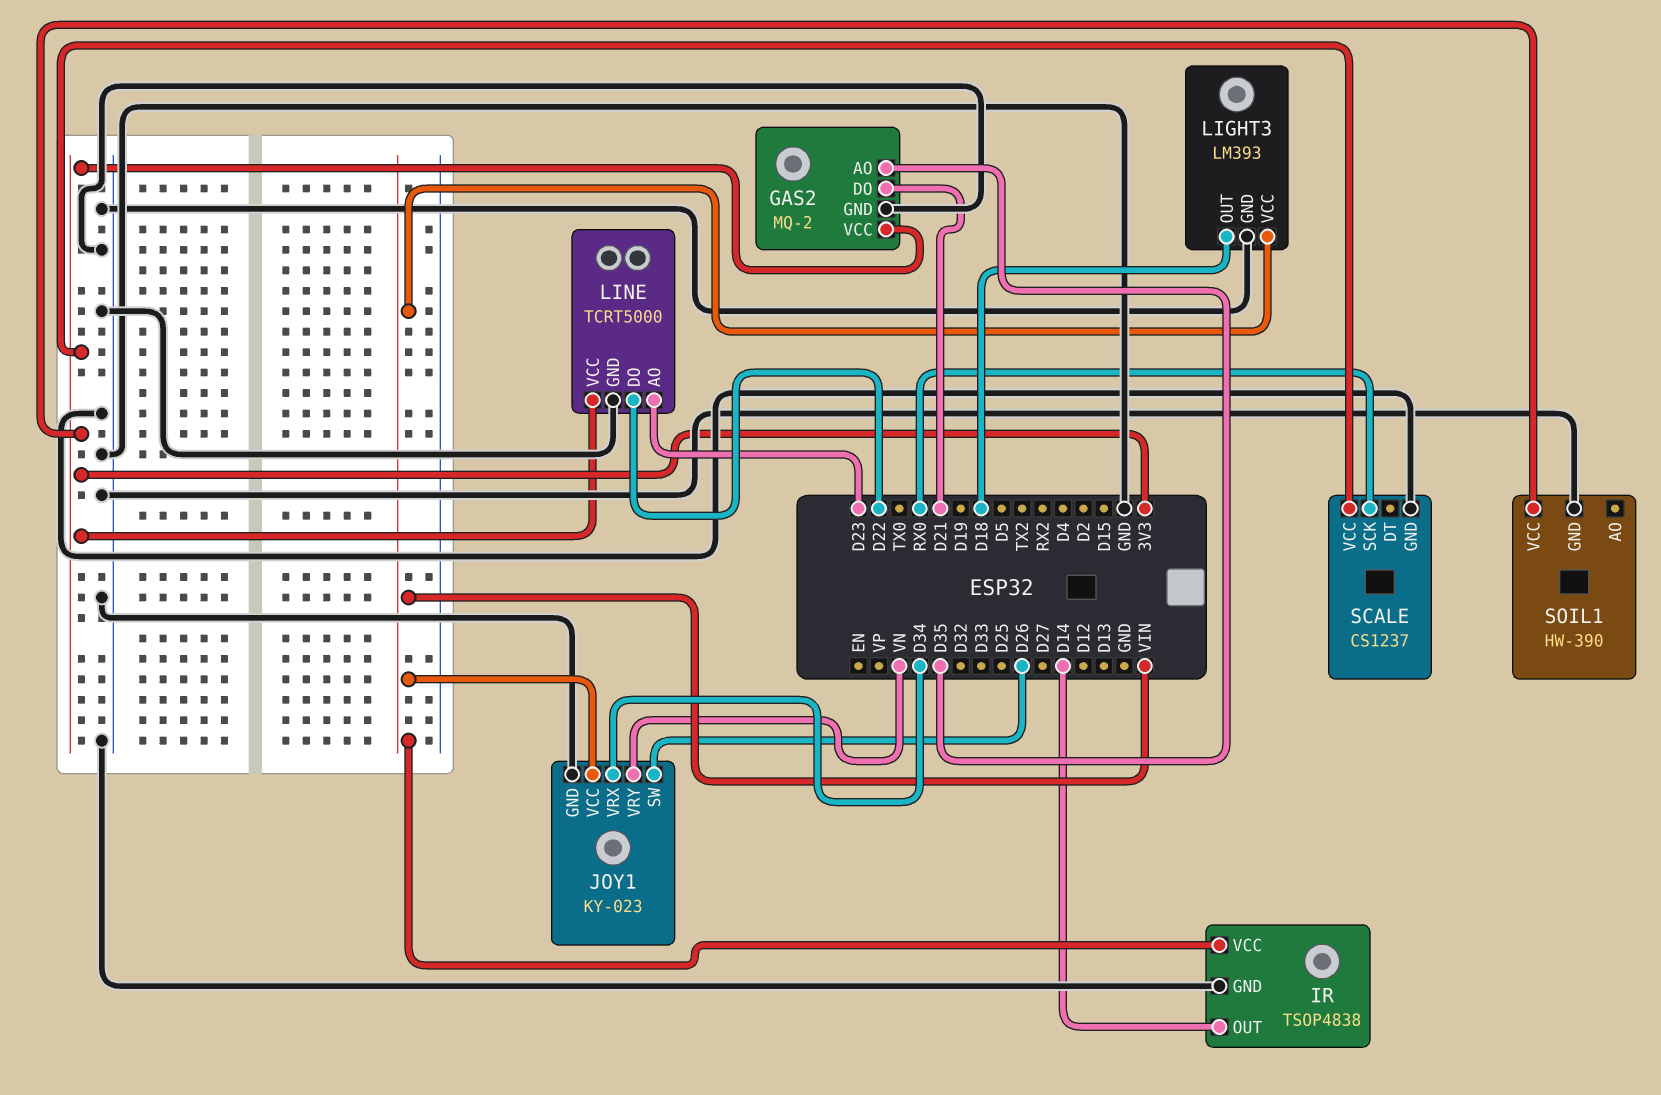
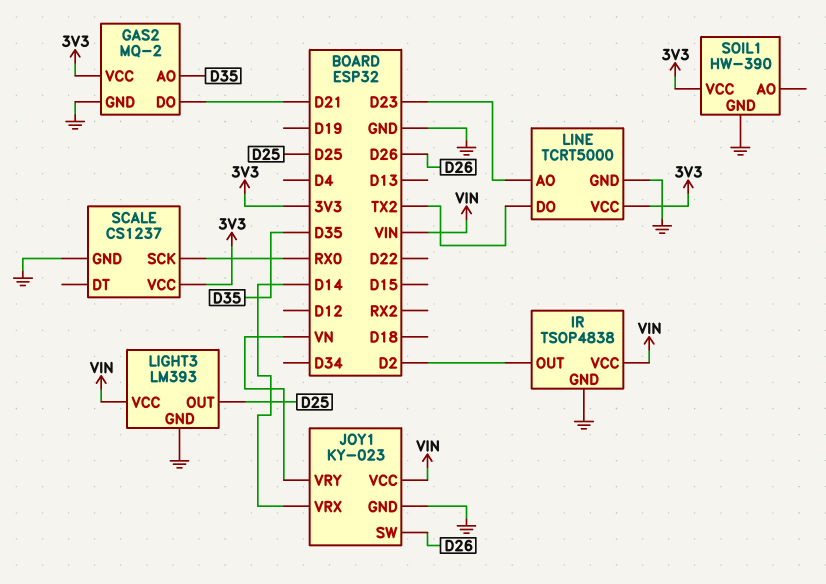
IR pin OUT: D14 -> D2
JOY1 pin VRX: D34 -> D14
LIGHT3 pin OUT: D18 -> D25
LINE pin DO: D22 -> TX2

